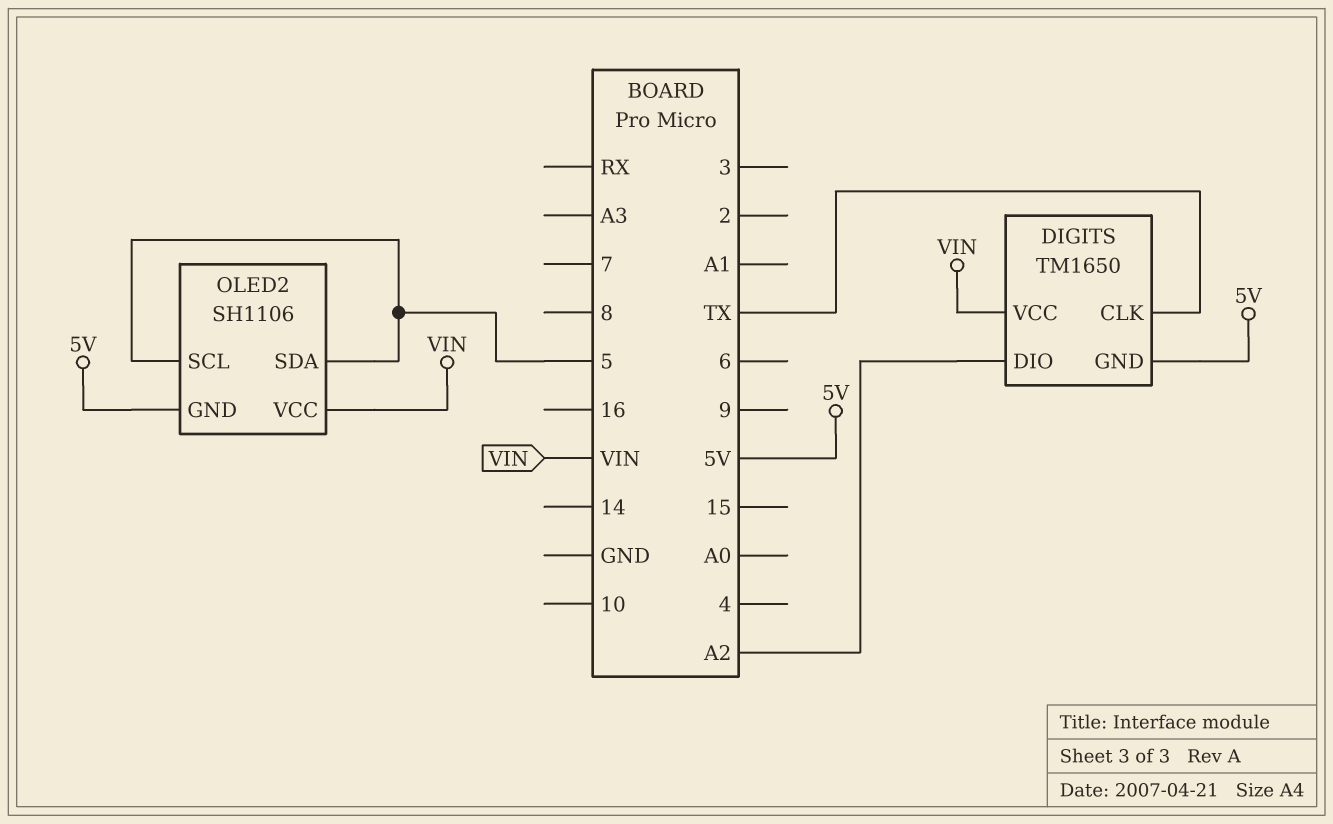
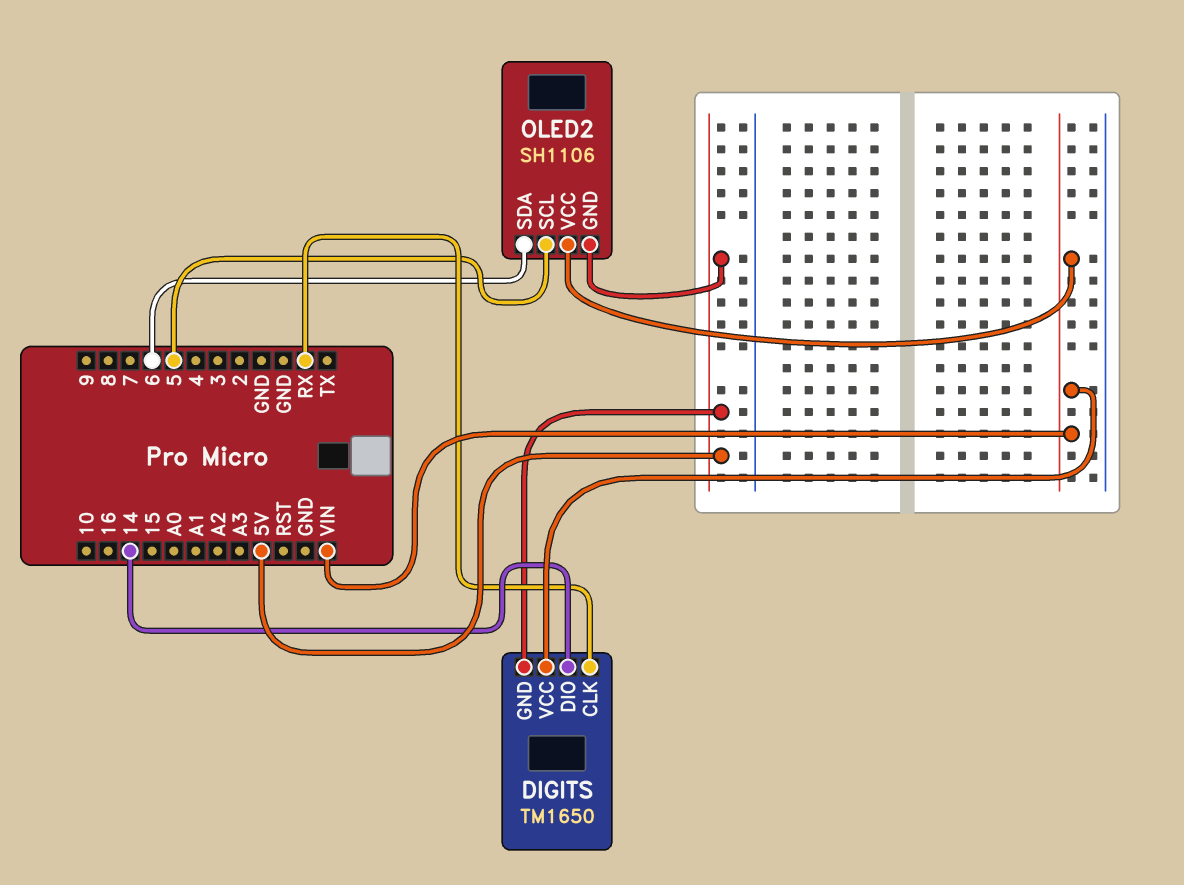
DIGITS pin CLK: TX -> RX
DIGITS pin DIO: A2 -> 14
OLED2 pin SDA: 5 -> 6

